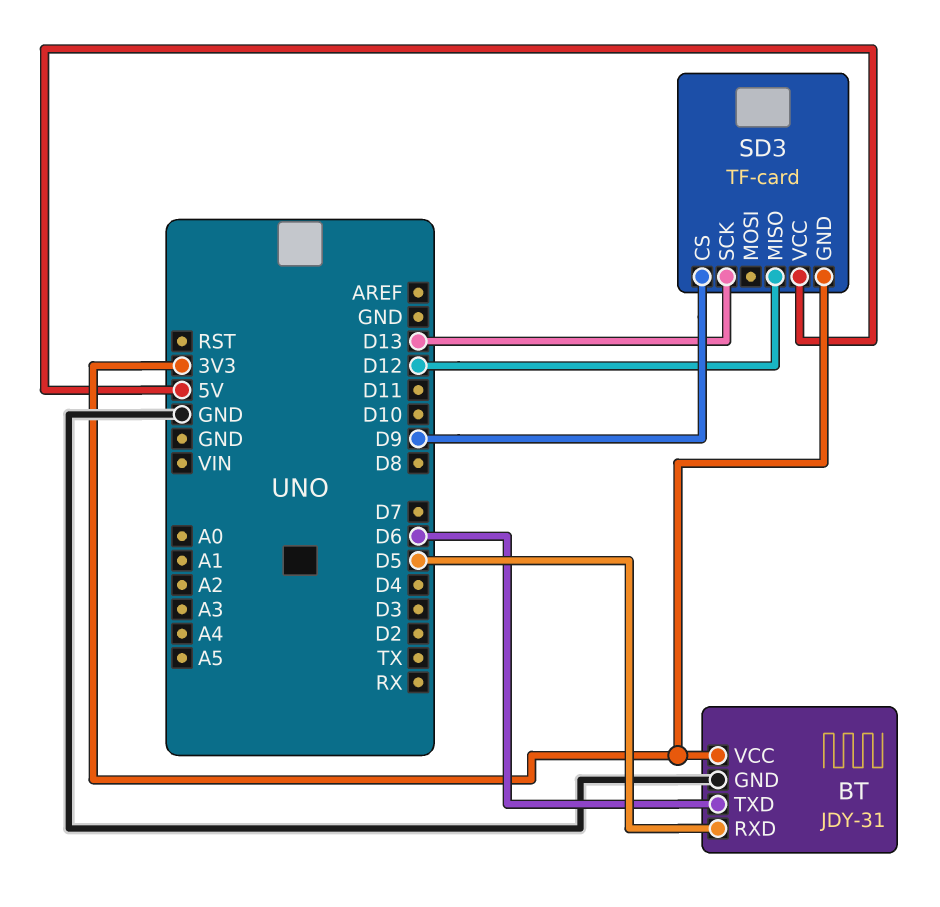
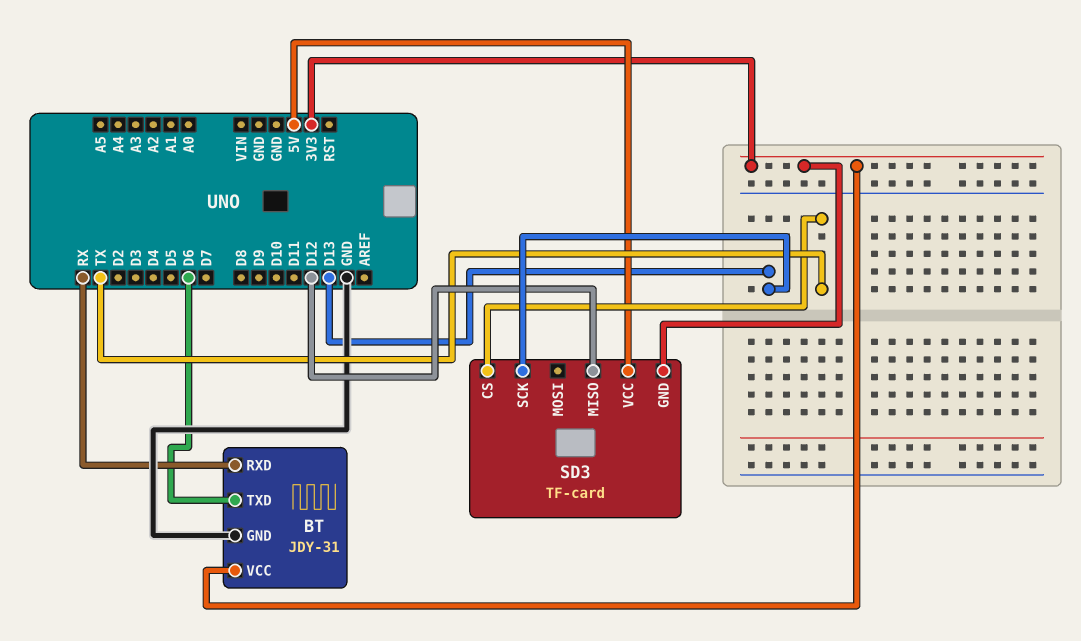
BT pin RXD: D5 -> RX
SD3 pin CS: D9 -> TX

